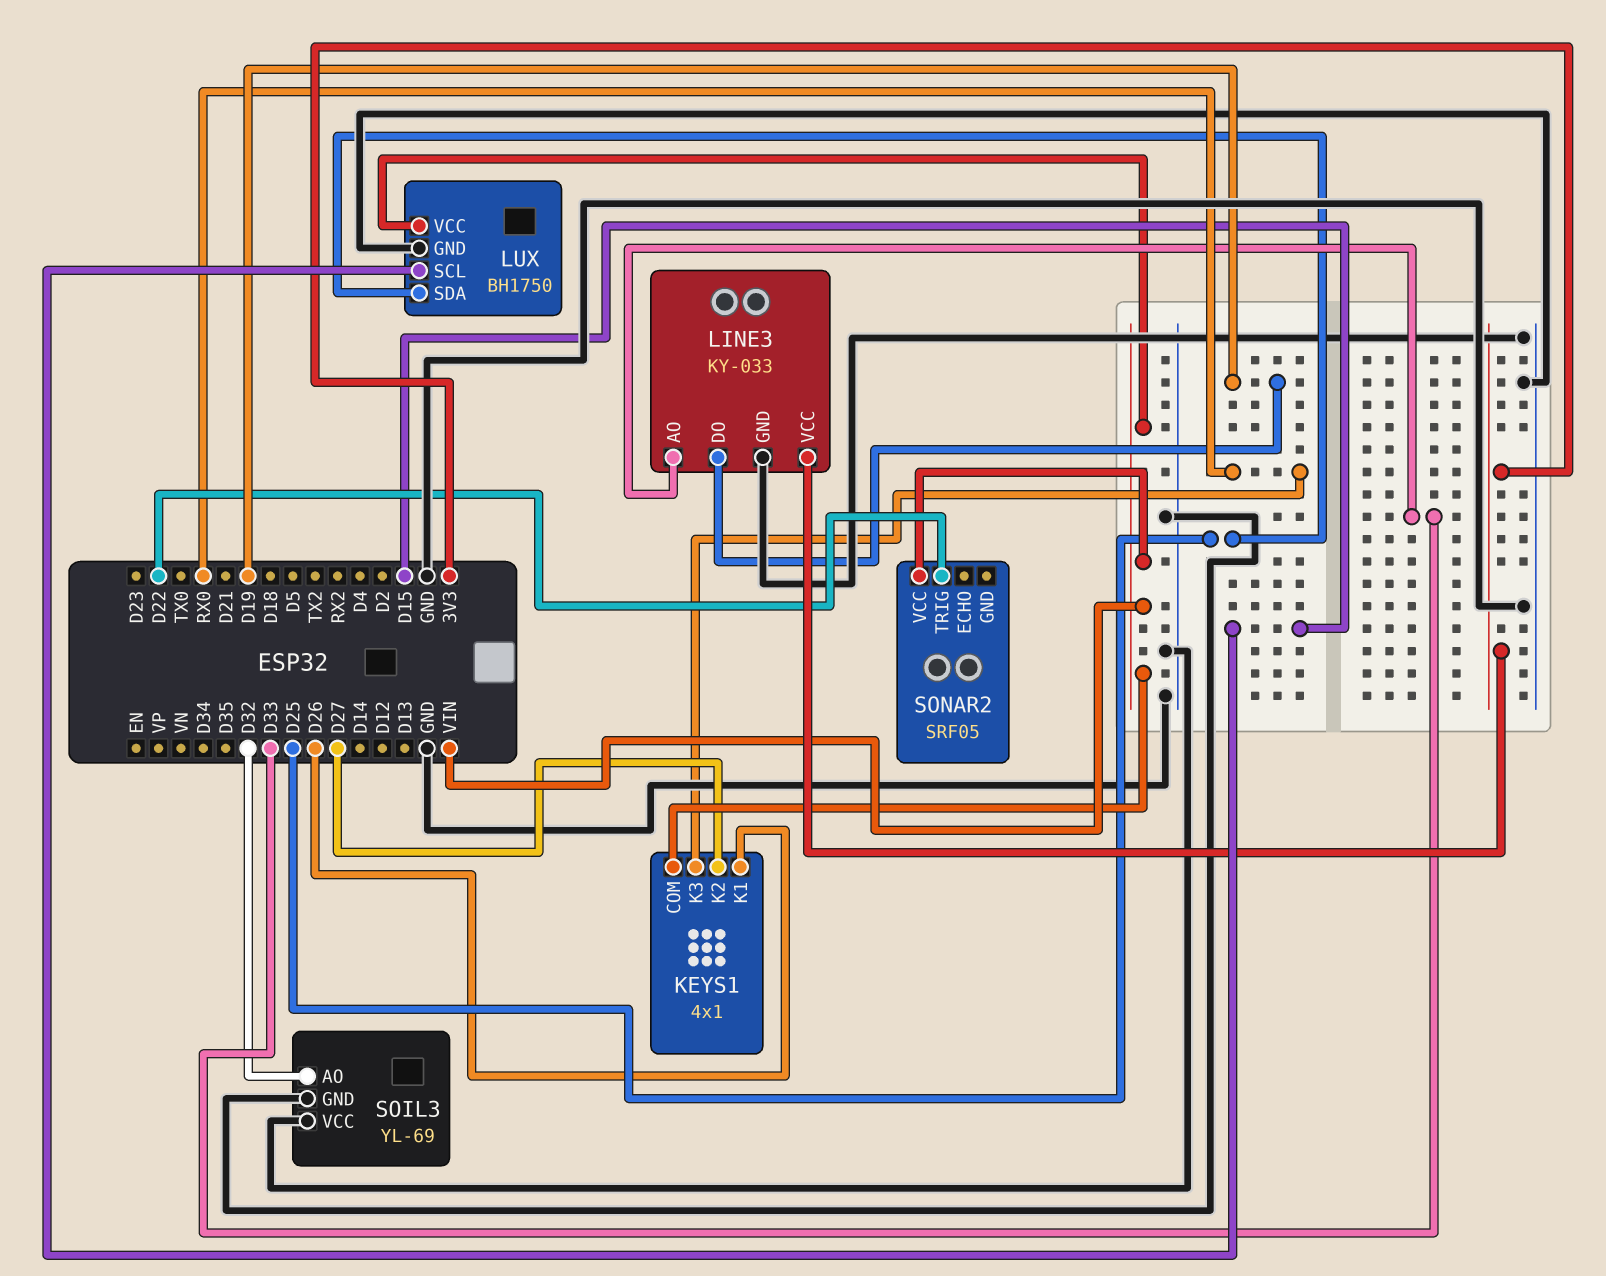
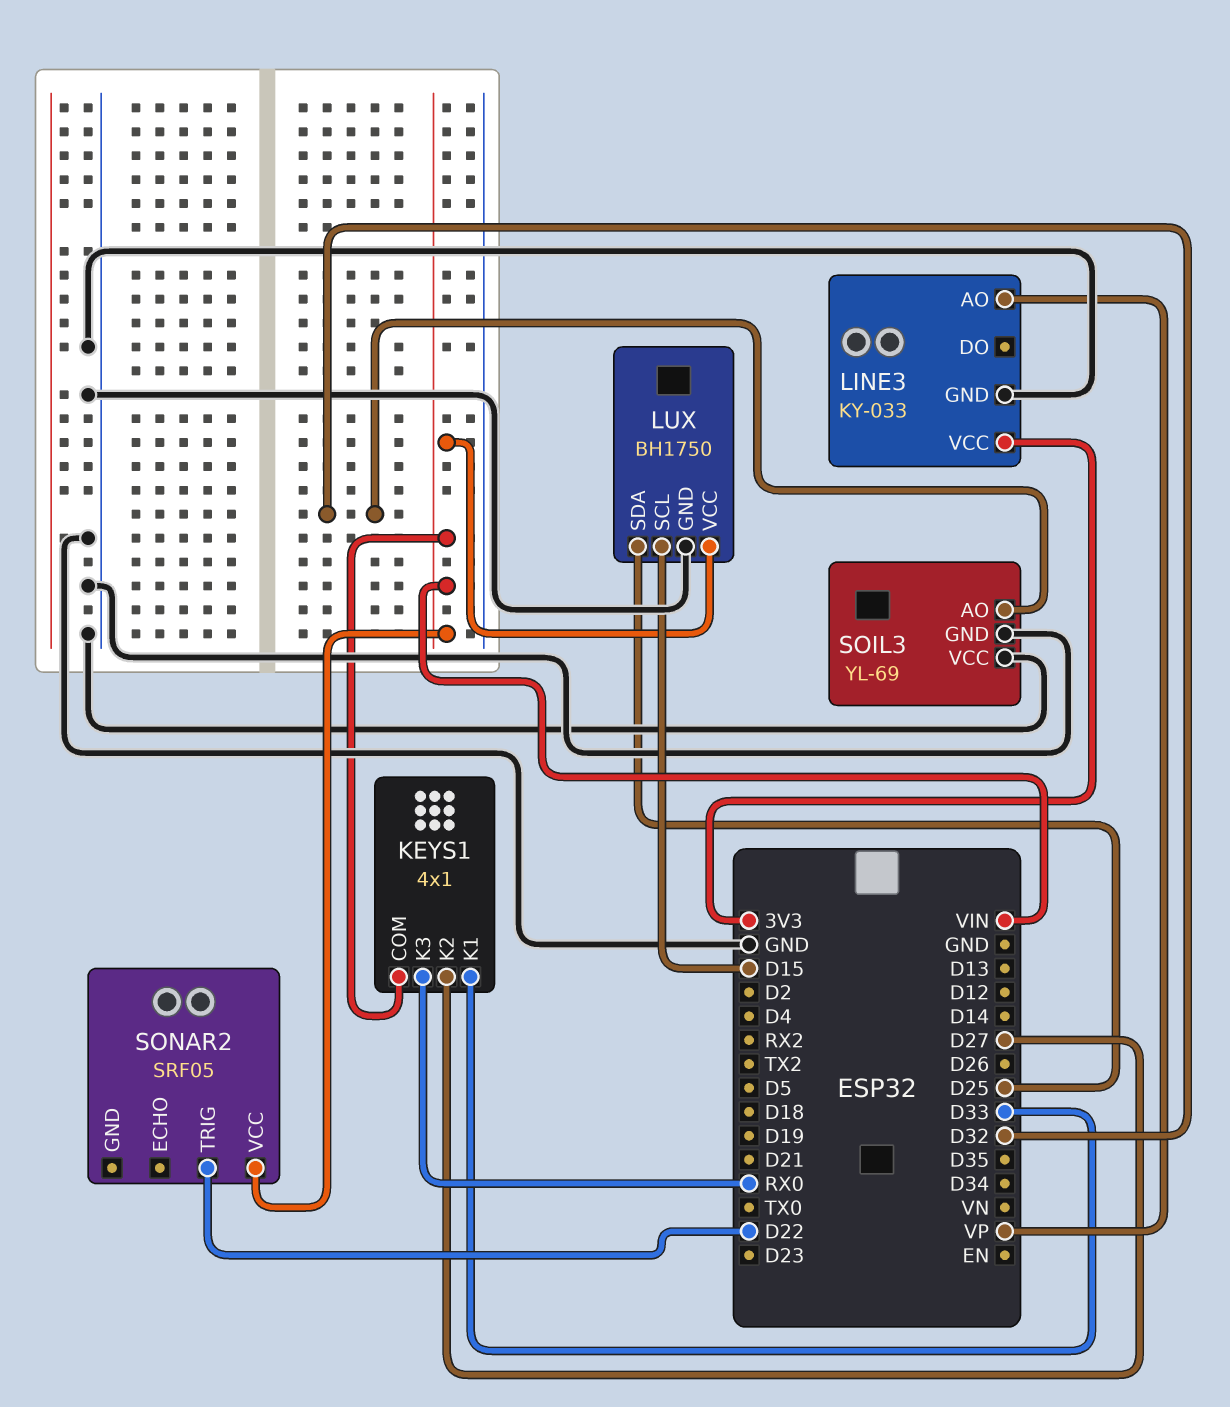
KEYS1 pin K1: D26 -> D33
LINE3 pin AO: D33 -> VP
LINE3 pin DO: D19 -> none

